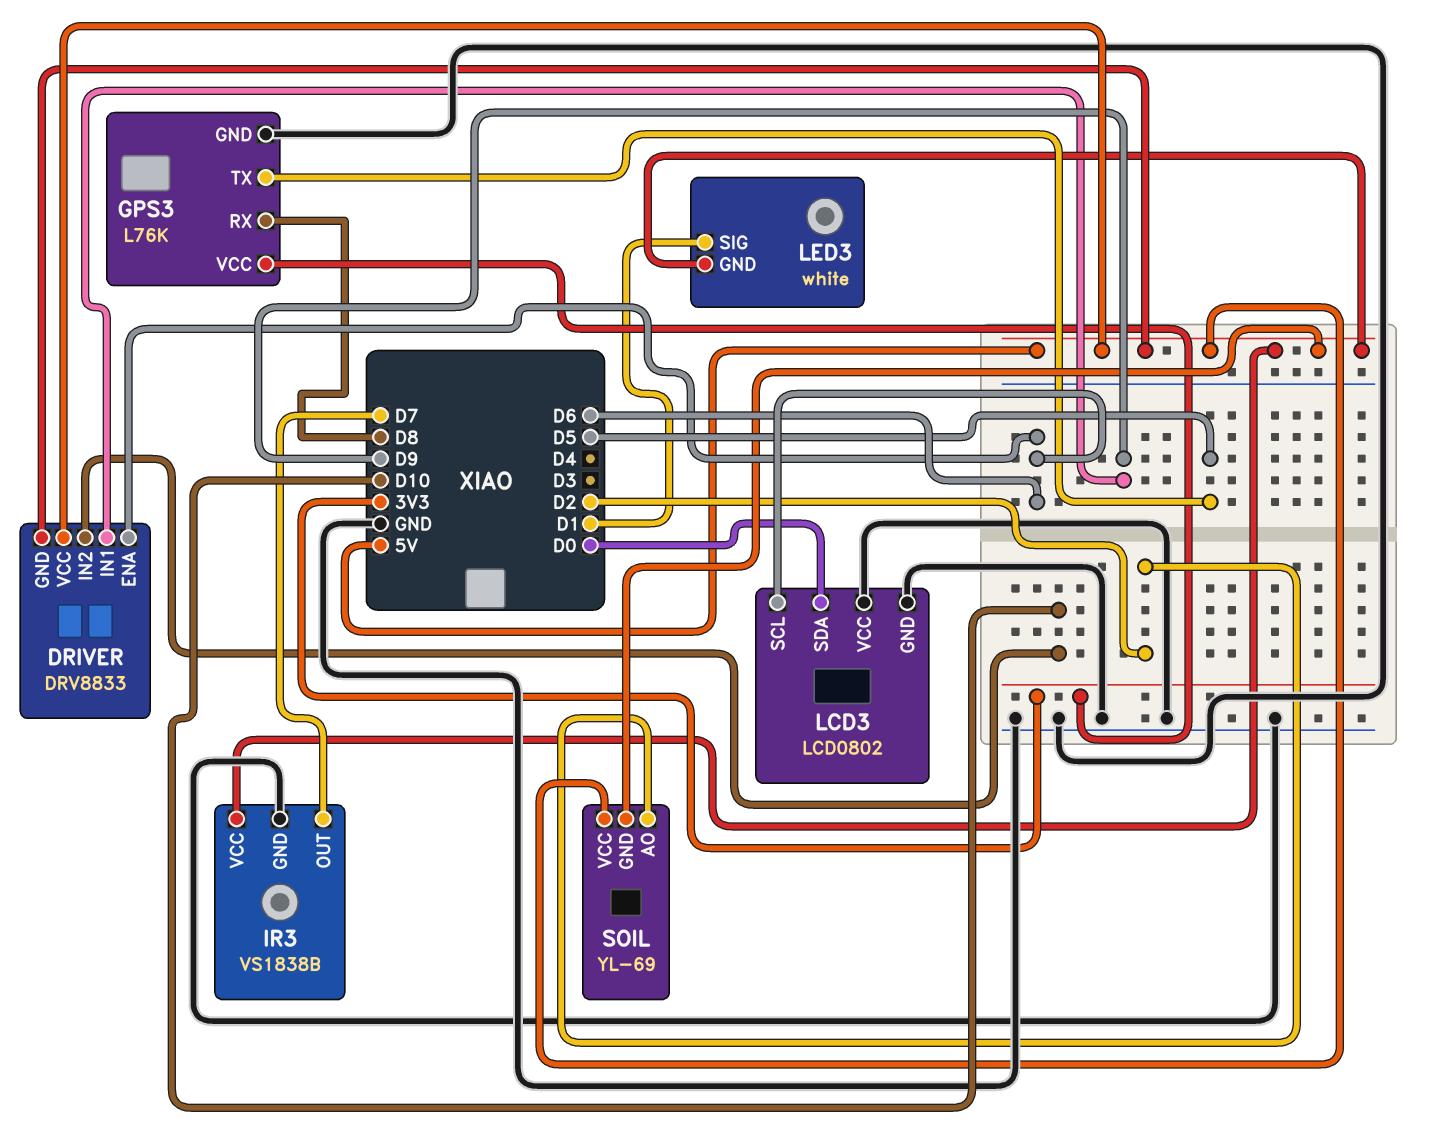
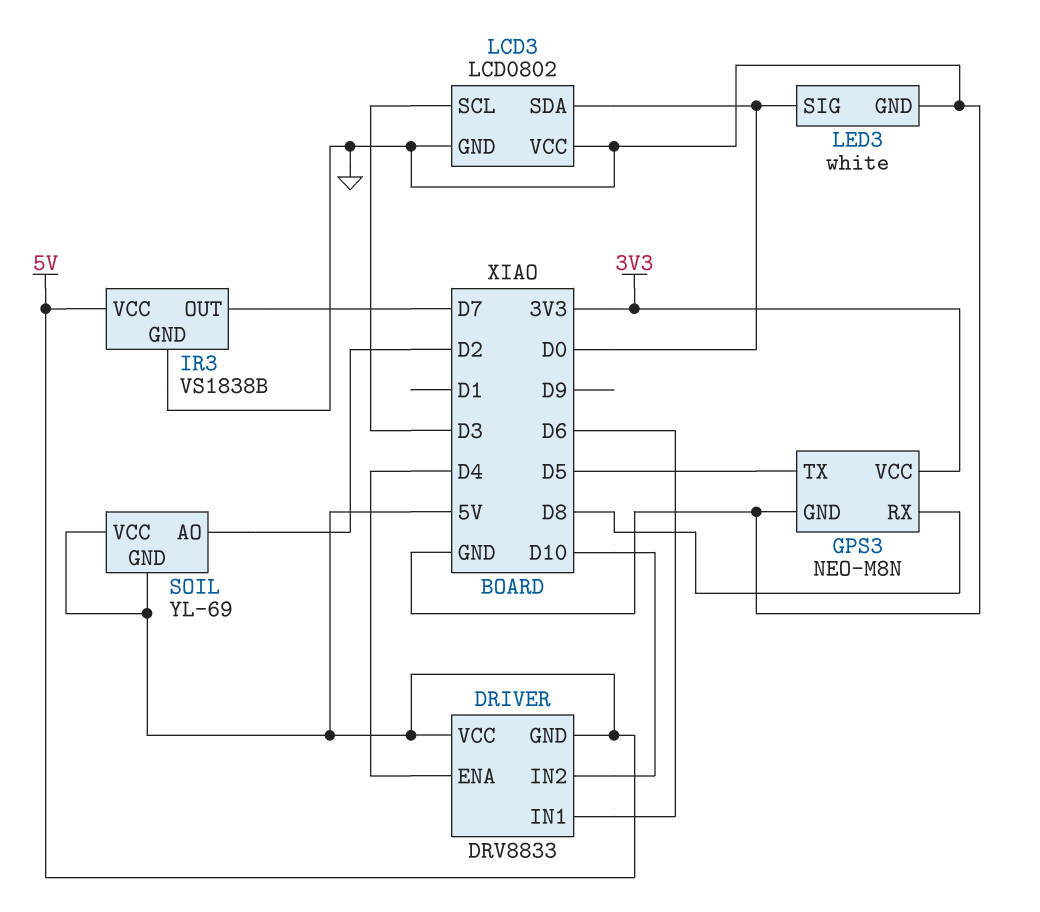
DRIVER pin ENA: D6 -> D4
DRIVER pin IN1: D9 -> D6
GPS3: L76K -> NEO-M8N
LCD3 pin SCL: D6 -> D3
LED3 pin GND: 5V -> GND
LED3 pin SIG: D1 -> D0

